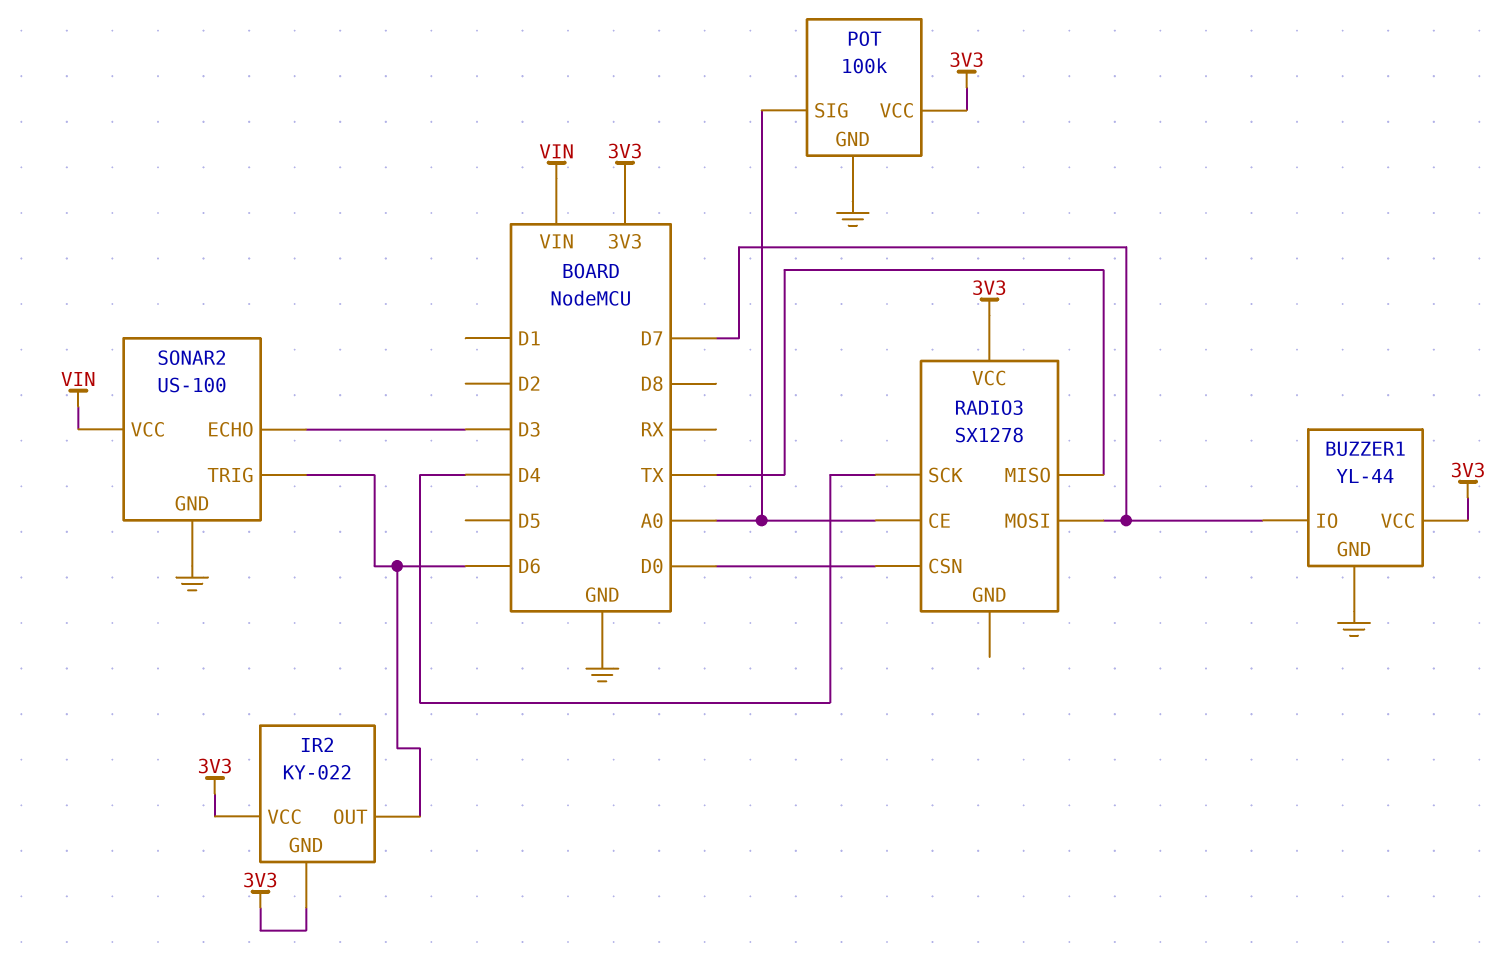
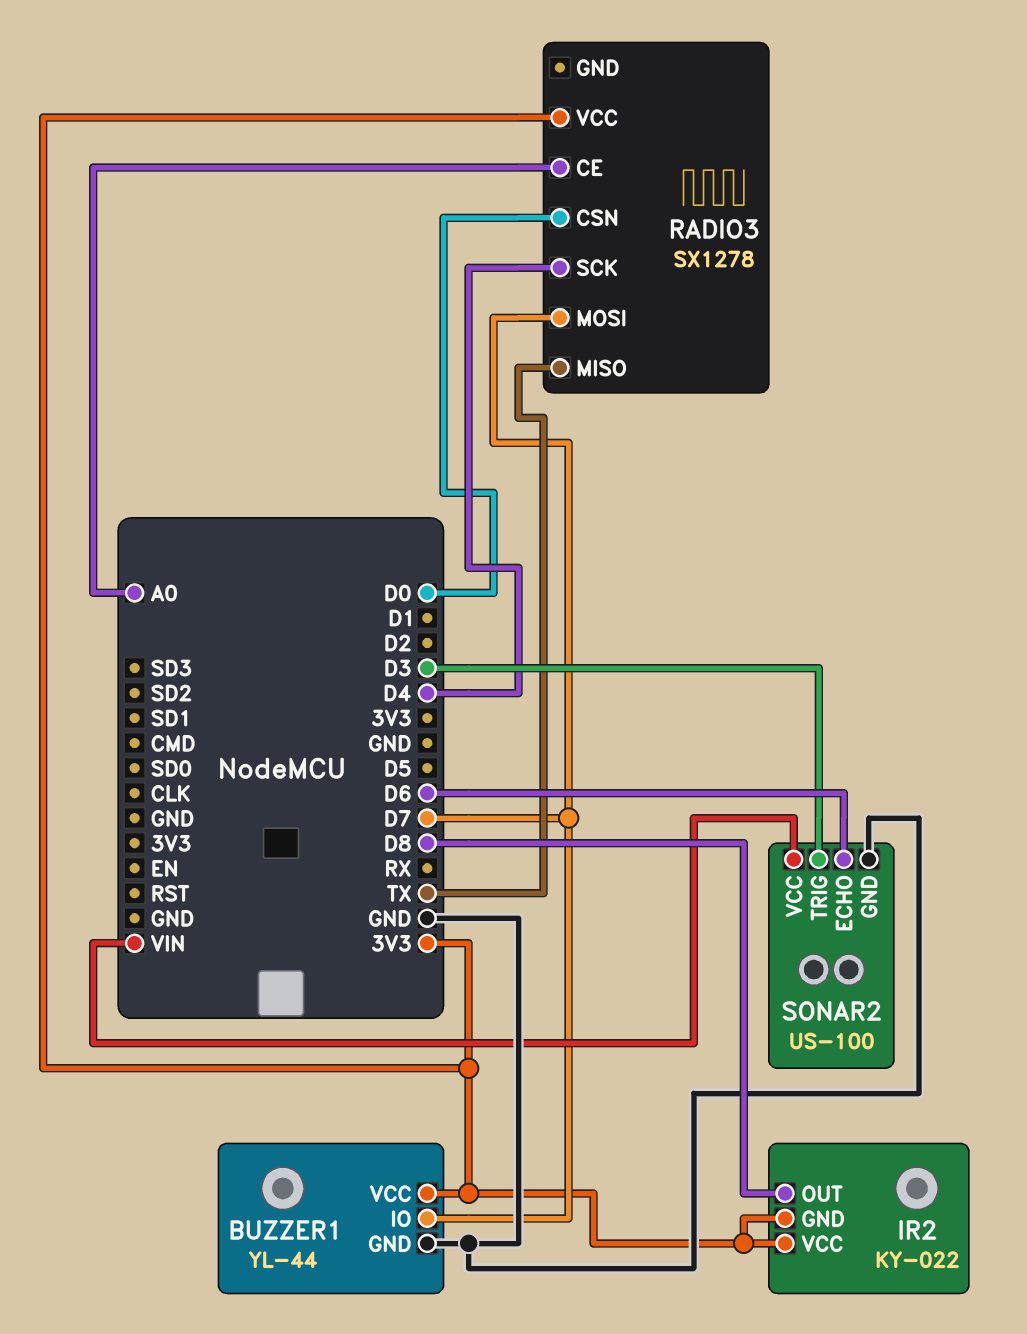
IR2 pin OUT: D6 -> D8
POT: 100k -> none
POT pin GND: GND -> none
POT pin SIG: A0 -> none
POT pin VCC: 3V3 -> none
SONAR2 pin ECHO: D3 -> D6
SONAR2 pin TRIG: D6 -> D3

